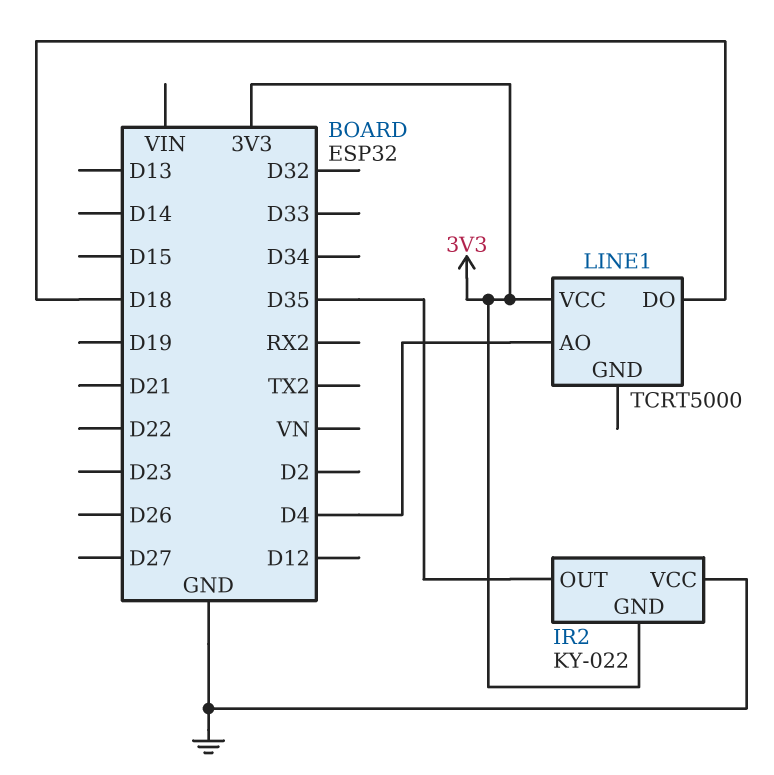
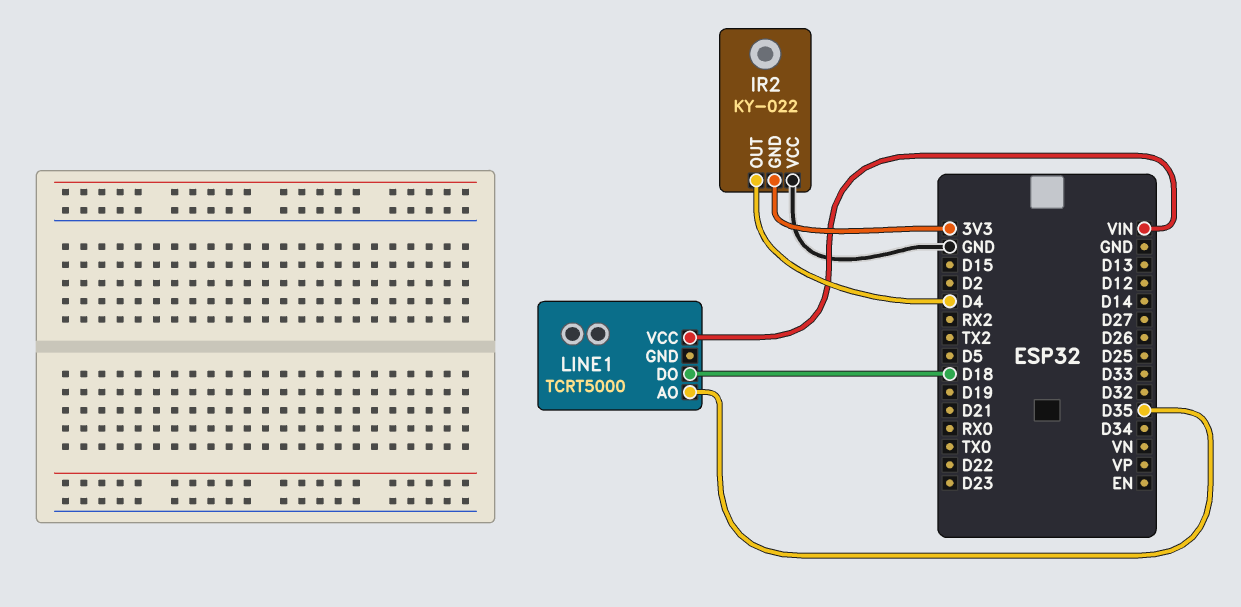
IR2 pin OUT: D35 -> D4
LINE1 pin AO: D4 -> D35
LINE1 pin VCC: 3V3 -> VIN

